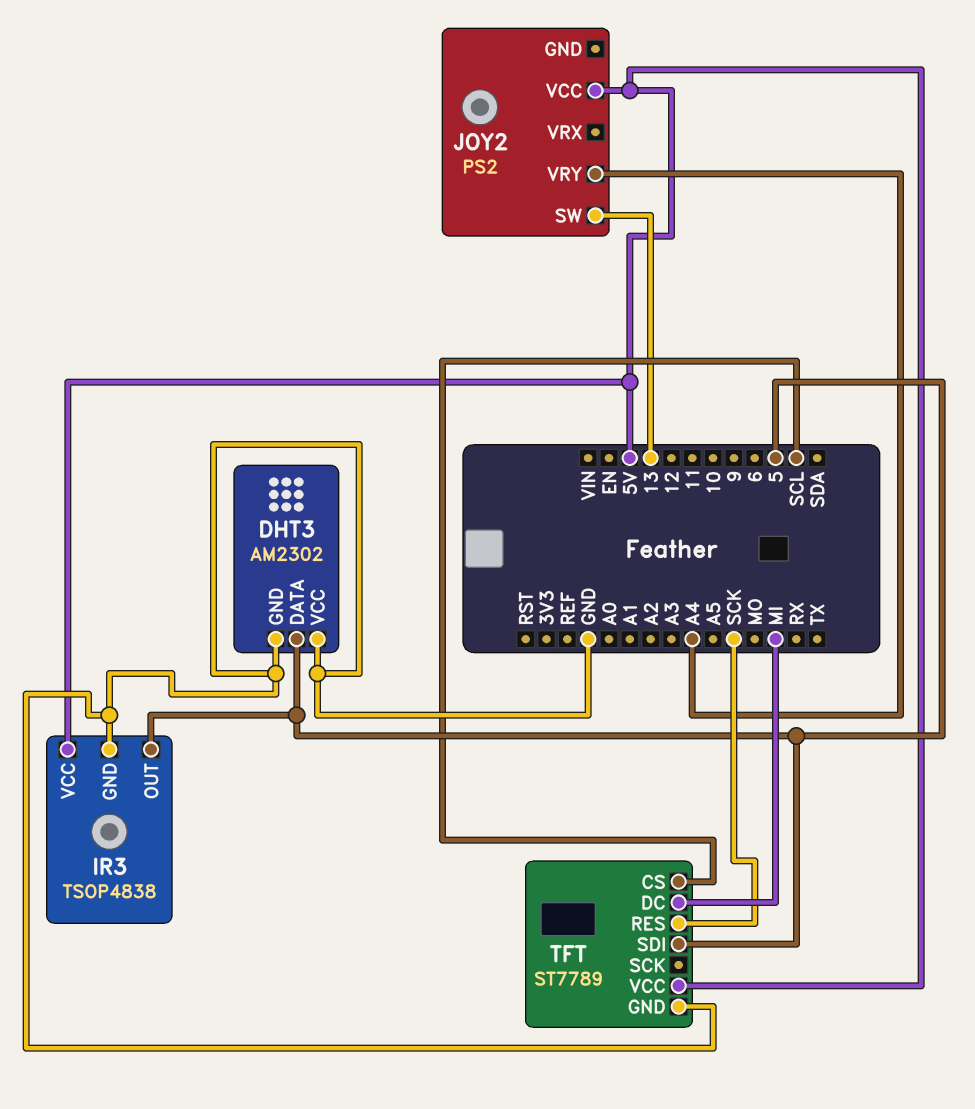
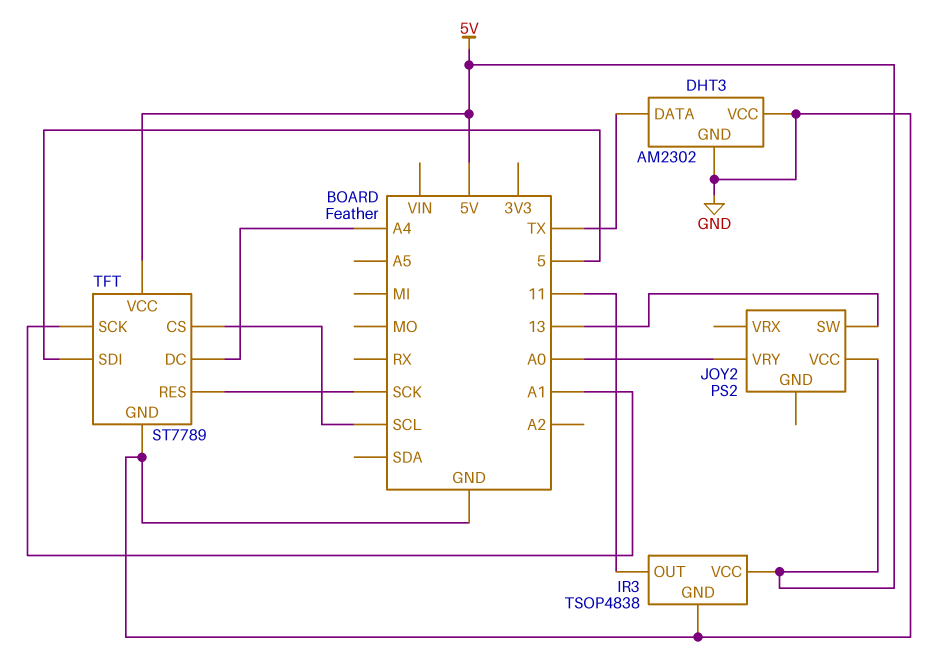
DHT3 pin DATA: 5 -> TX
IR3 pin OUT: 5 -> 11
JOY2 pin VRY: A4 -> A0
TFT pin DC: MI -> A4
TFT pin SCK: none -> A1

